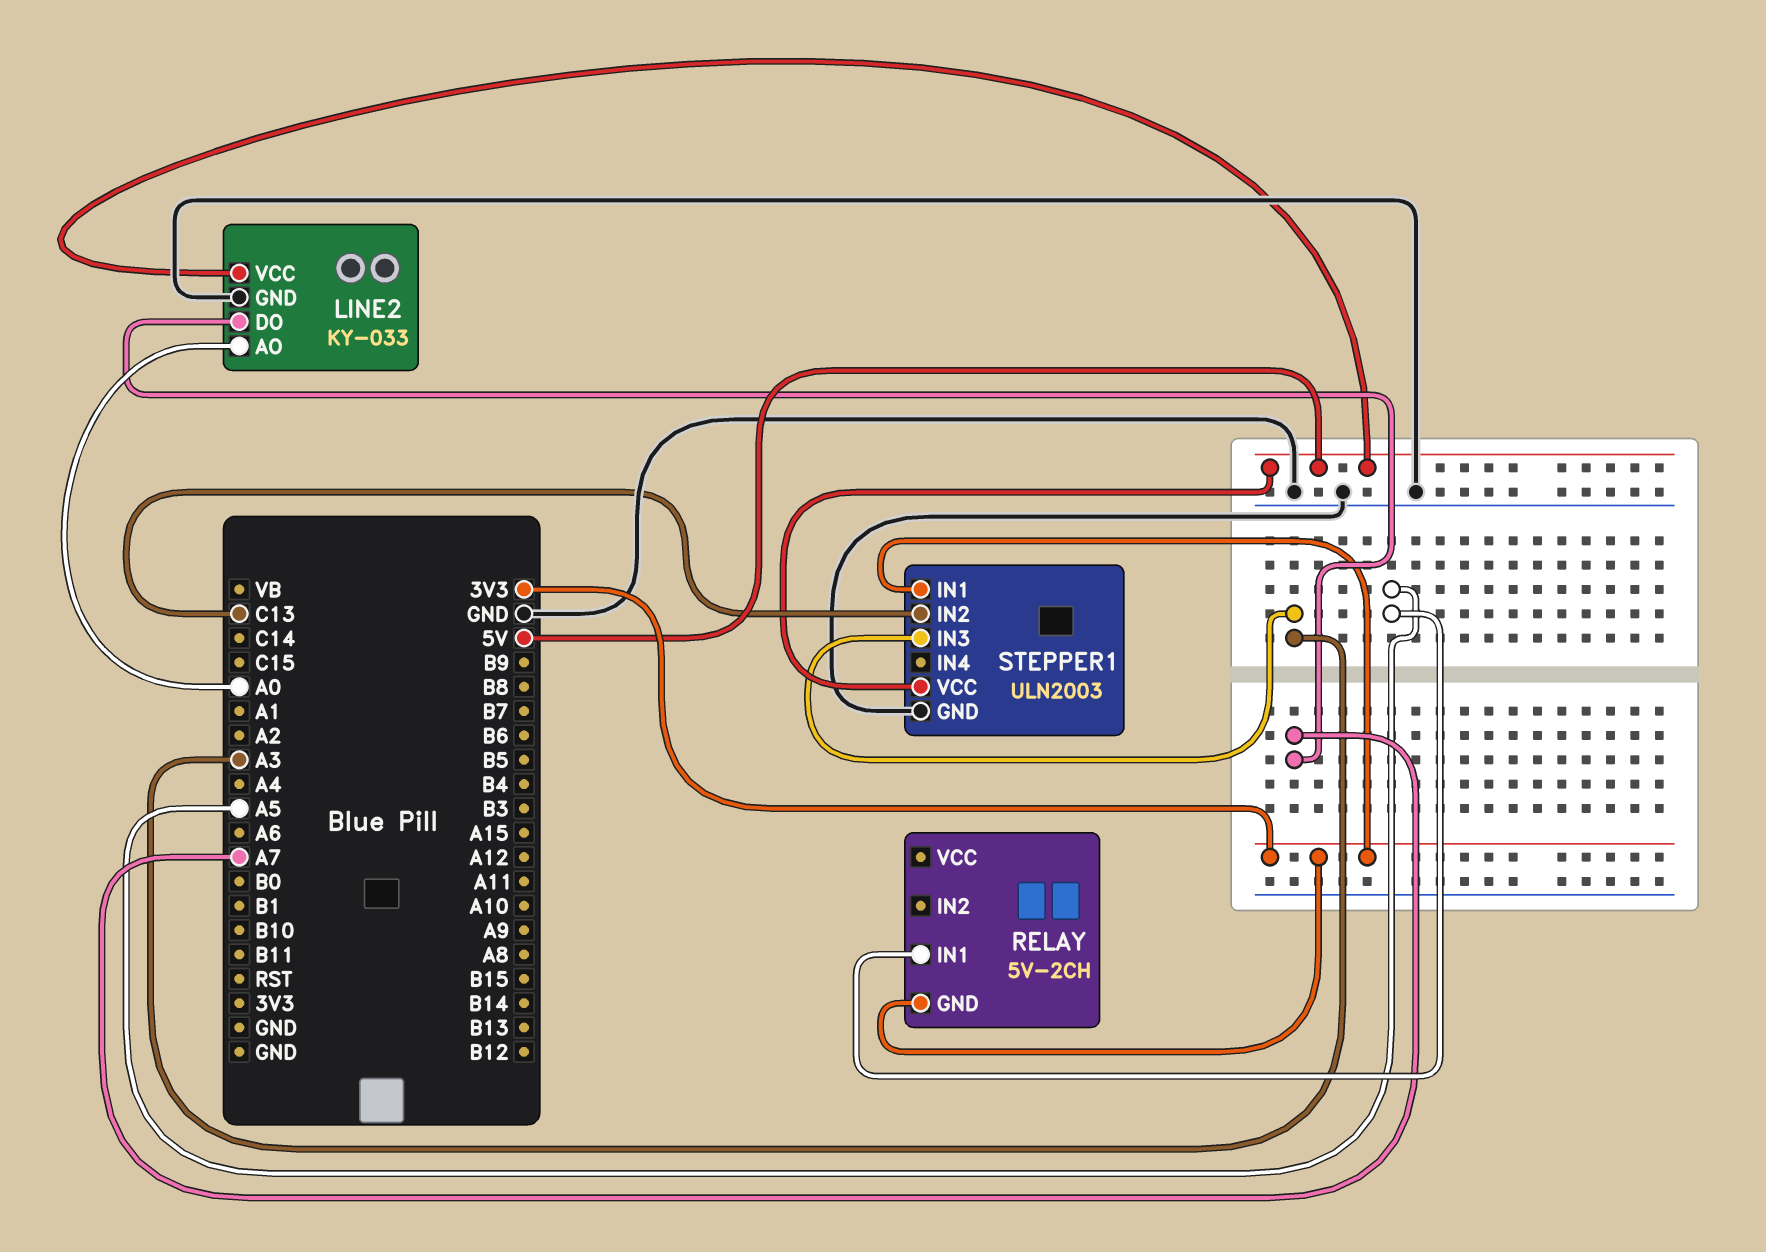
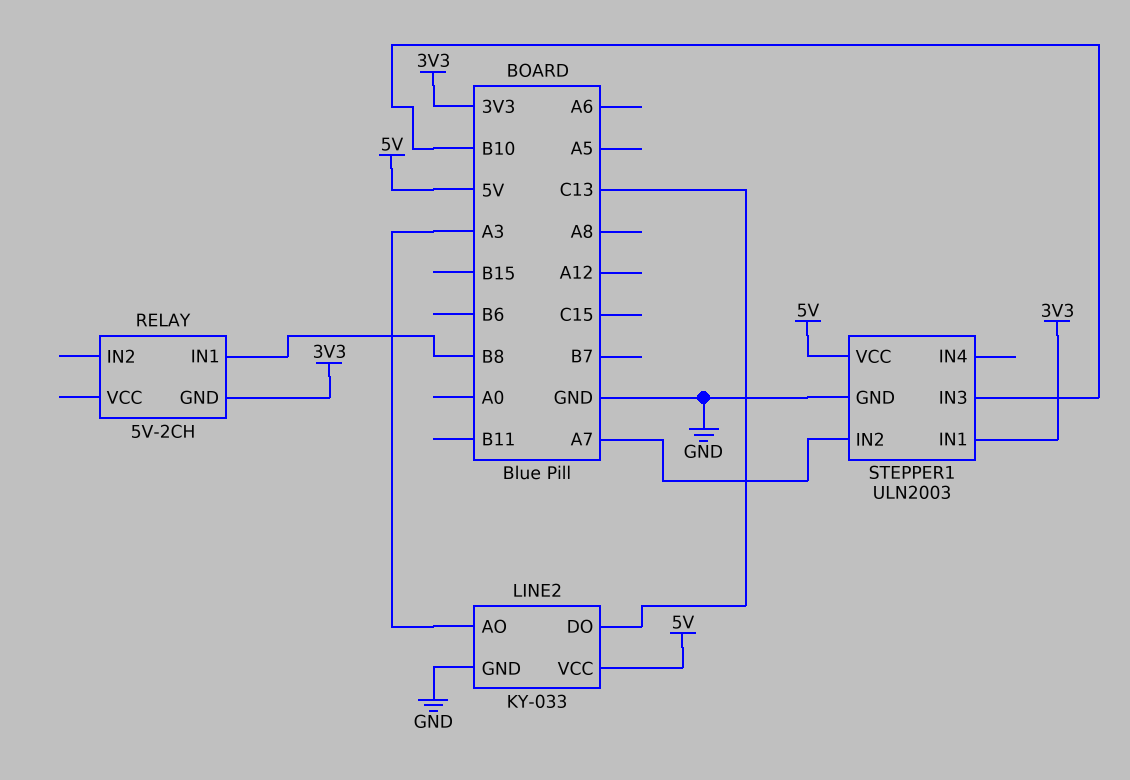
LINE2 pin AO: A0 -> A3
LINE2 pin DO: A7 -> C13
RELAY pin IN1: A5 -> B8
STEPPER1 pin IN2: C13 -> A7
STEPPER1 pin IN3: A3 -> B10

